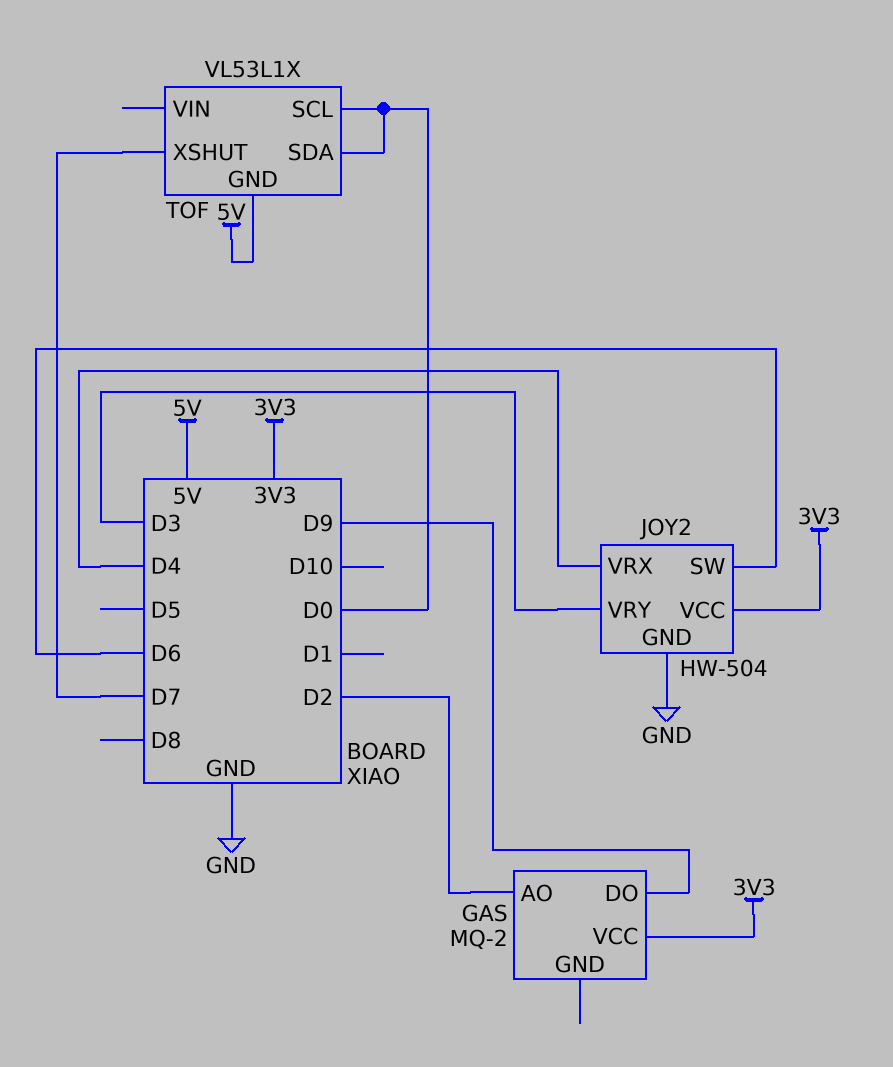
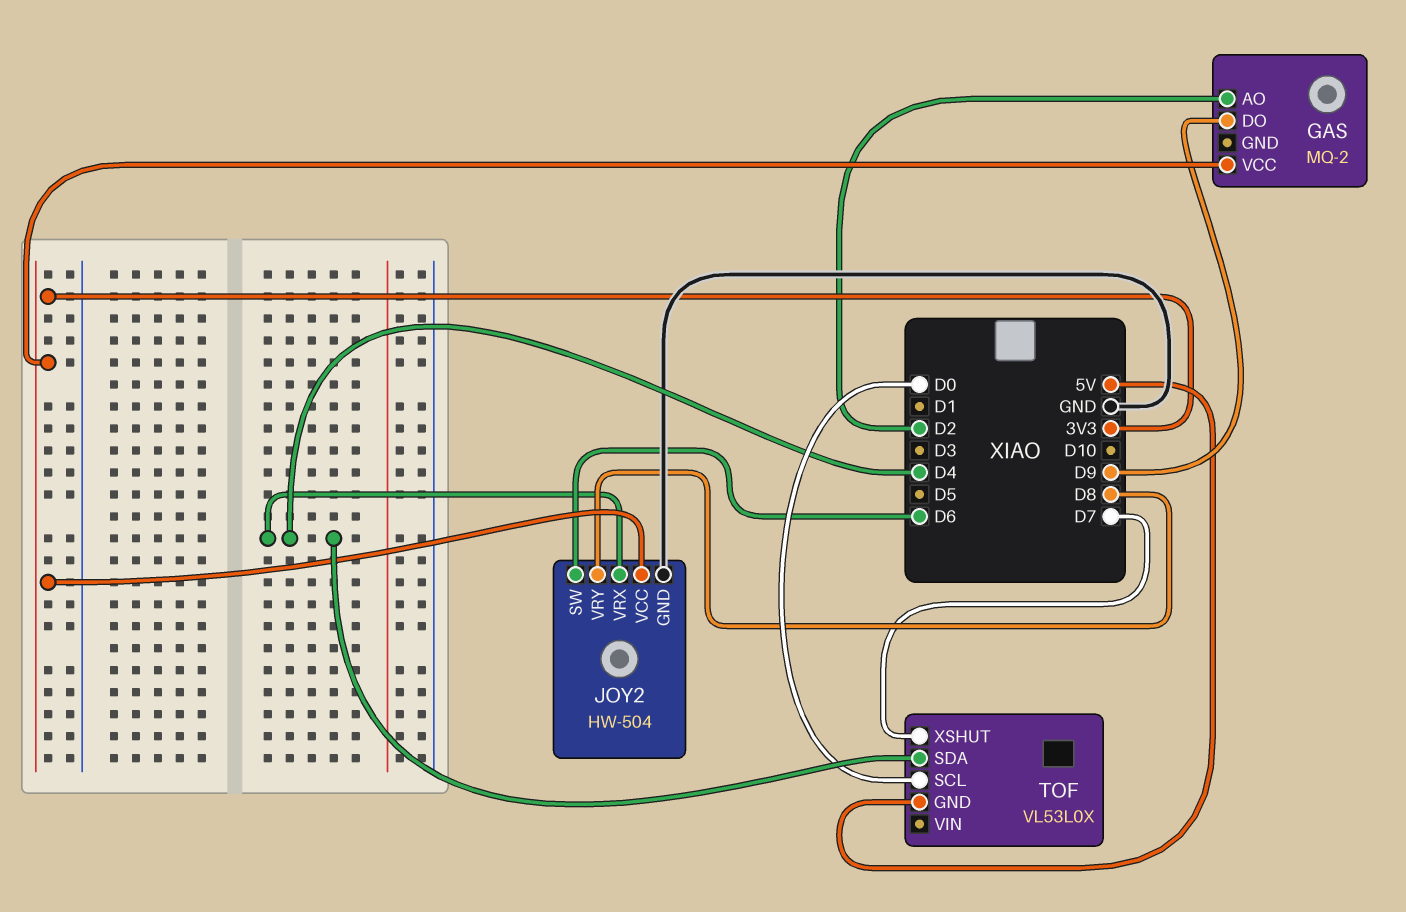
JOY2 pin VRY: D3 -> D8
TOF: VL53L1X -> VL53L0X
TOF pin SDA: D0 -> D4

